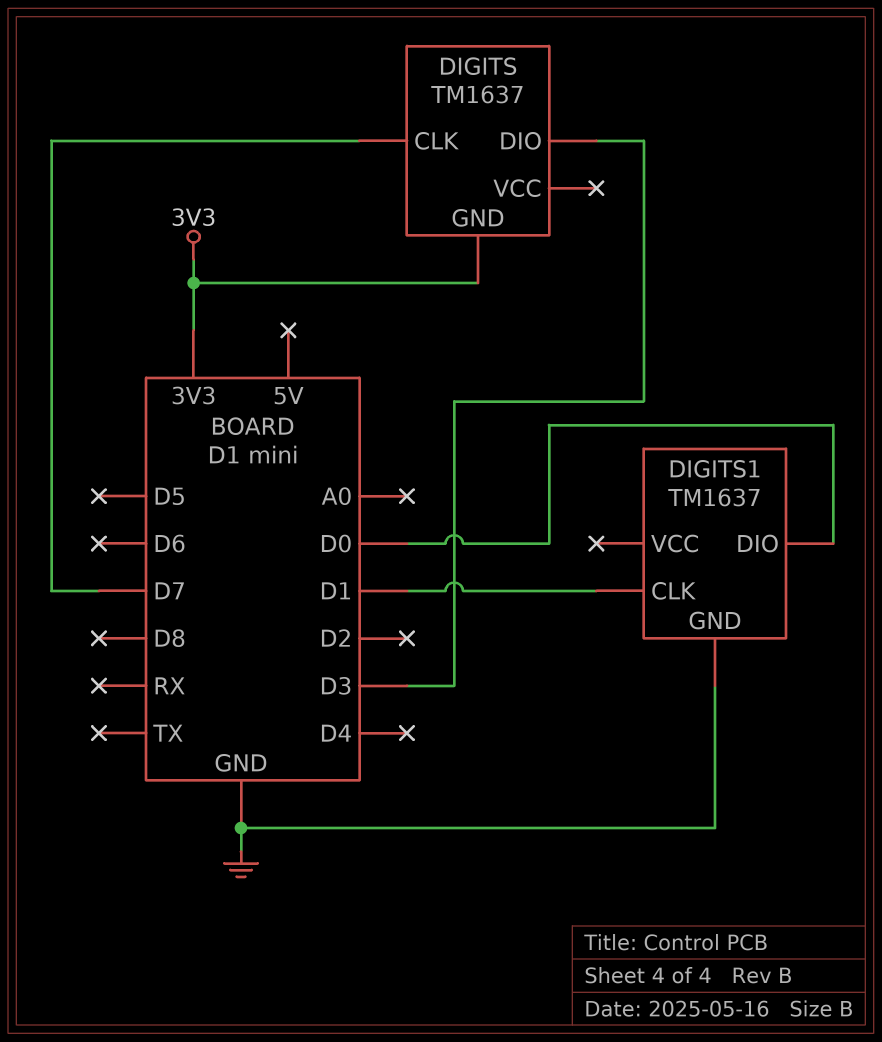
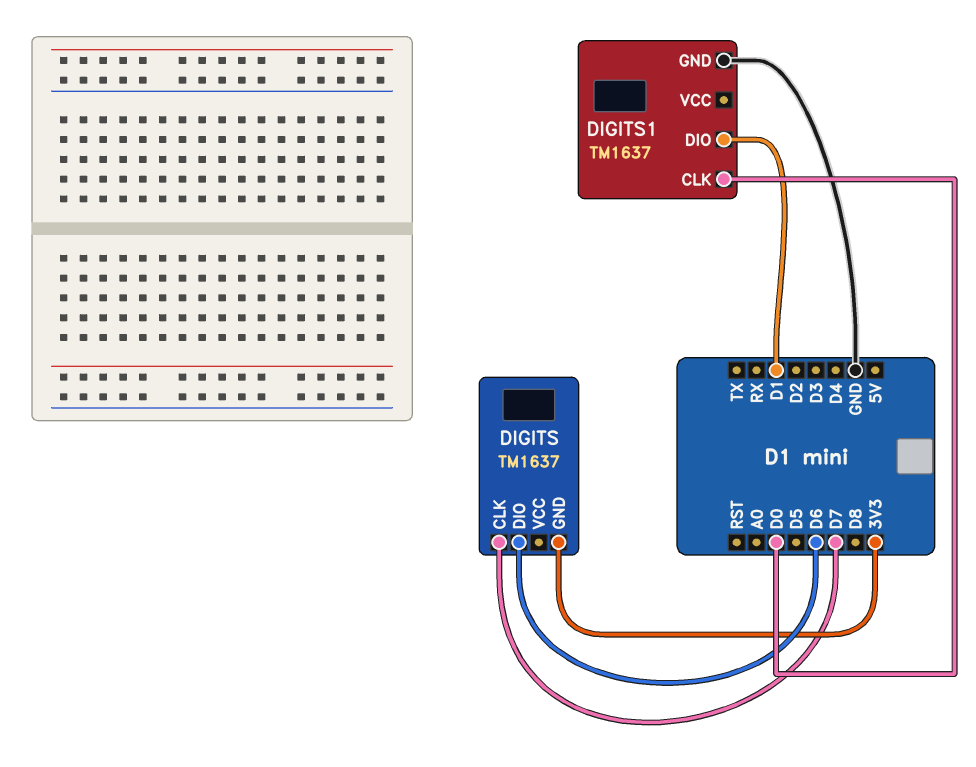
DIGITS pin DIO: D3 -> D6
DIGITS1 pin CLK: D1 -> D0
DIGITS1 pin DIO: D0 -> D1

